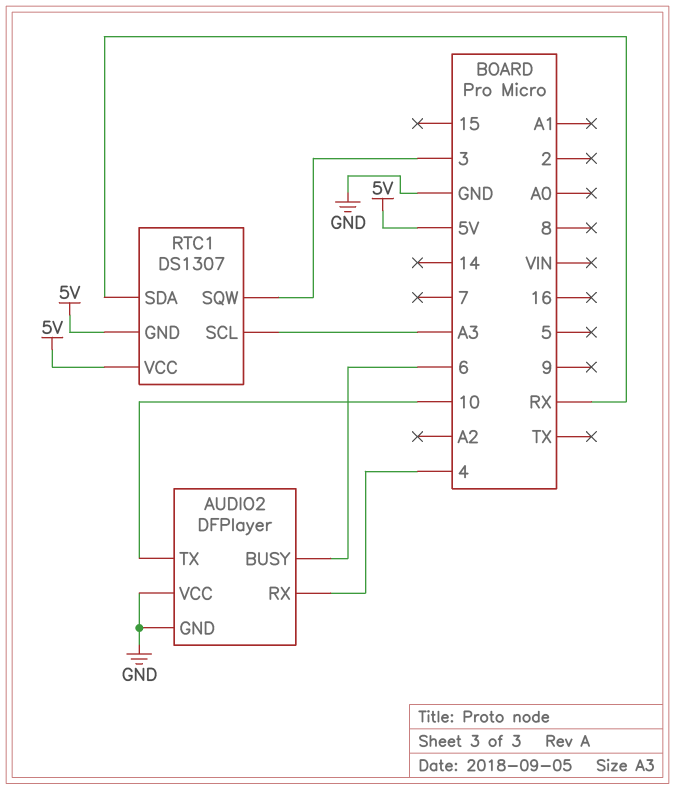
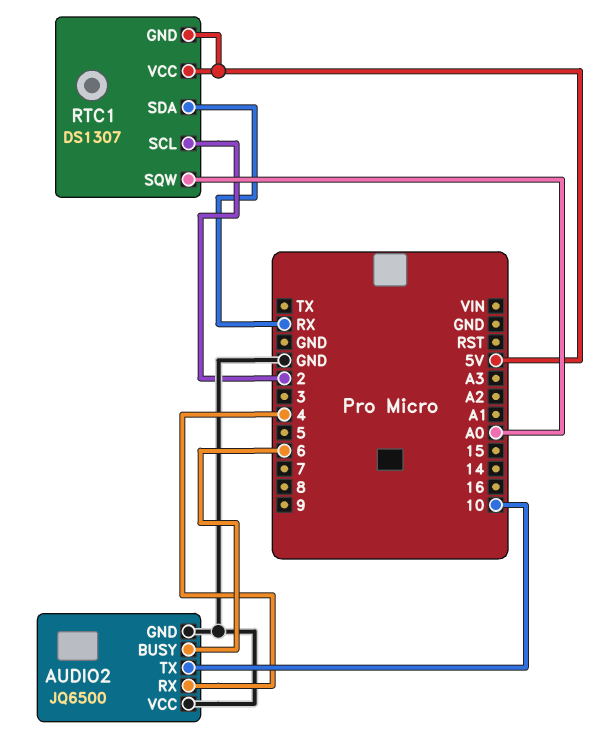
AUDIO2: DFPlayer -> JQ6500
RTC1 pin SCL: A3 -> 2
RTC1 pin SQW: 3 -> A0

